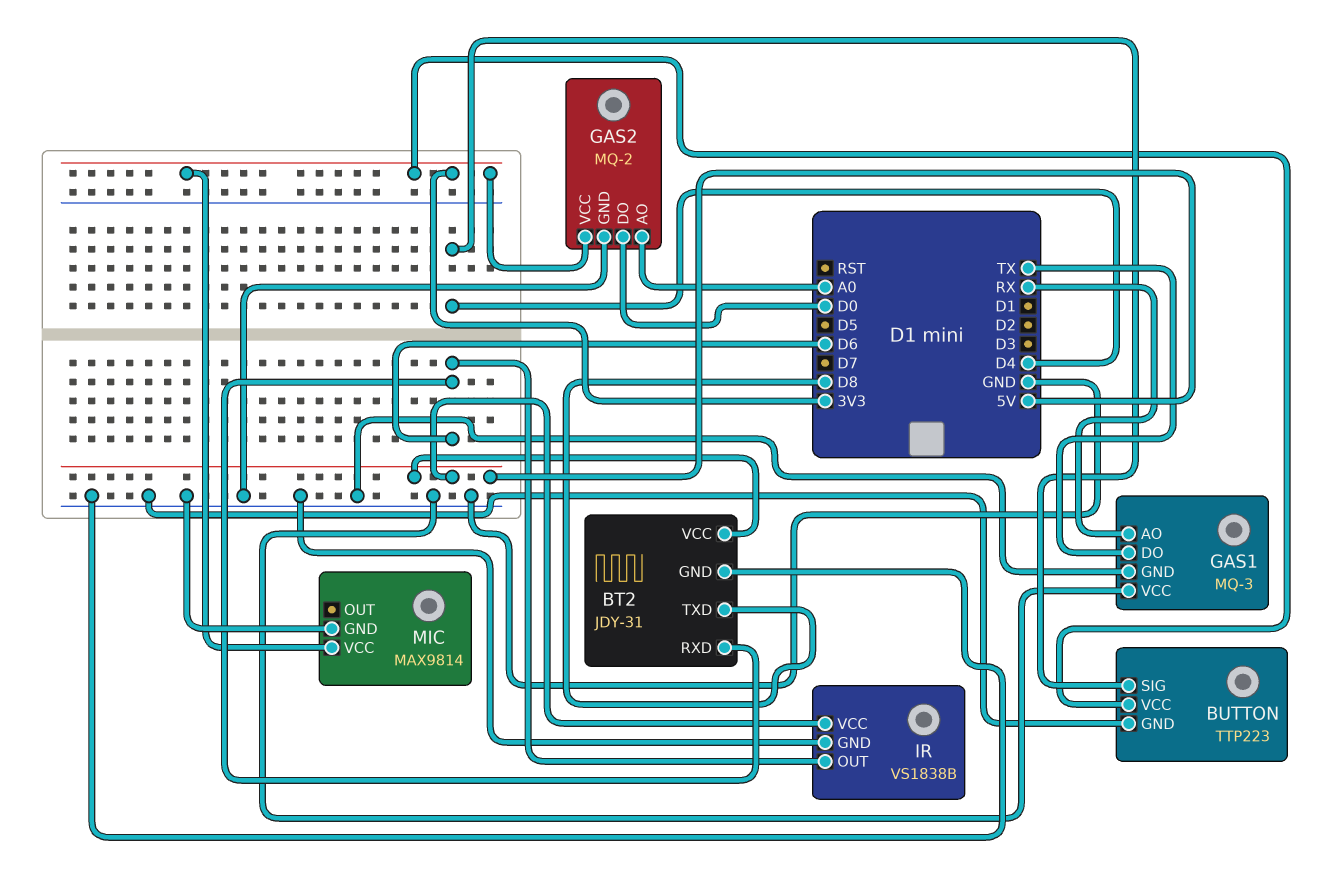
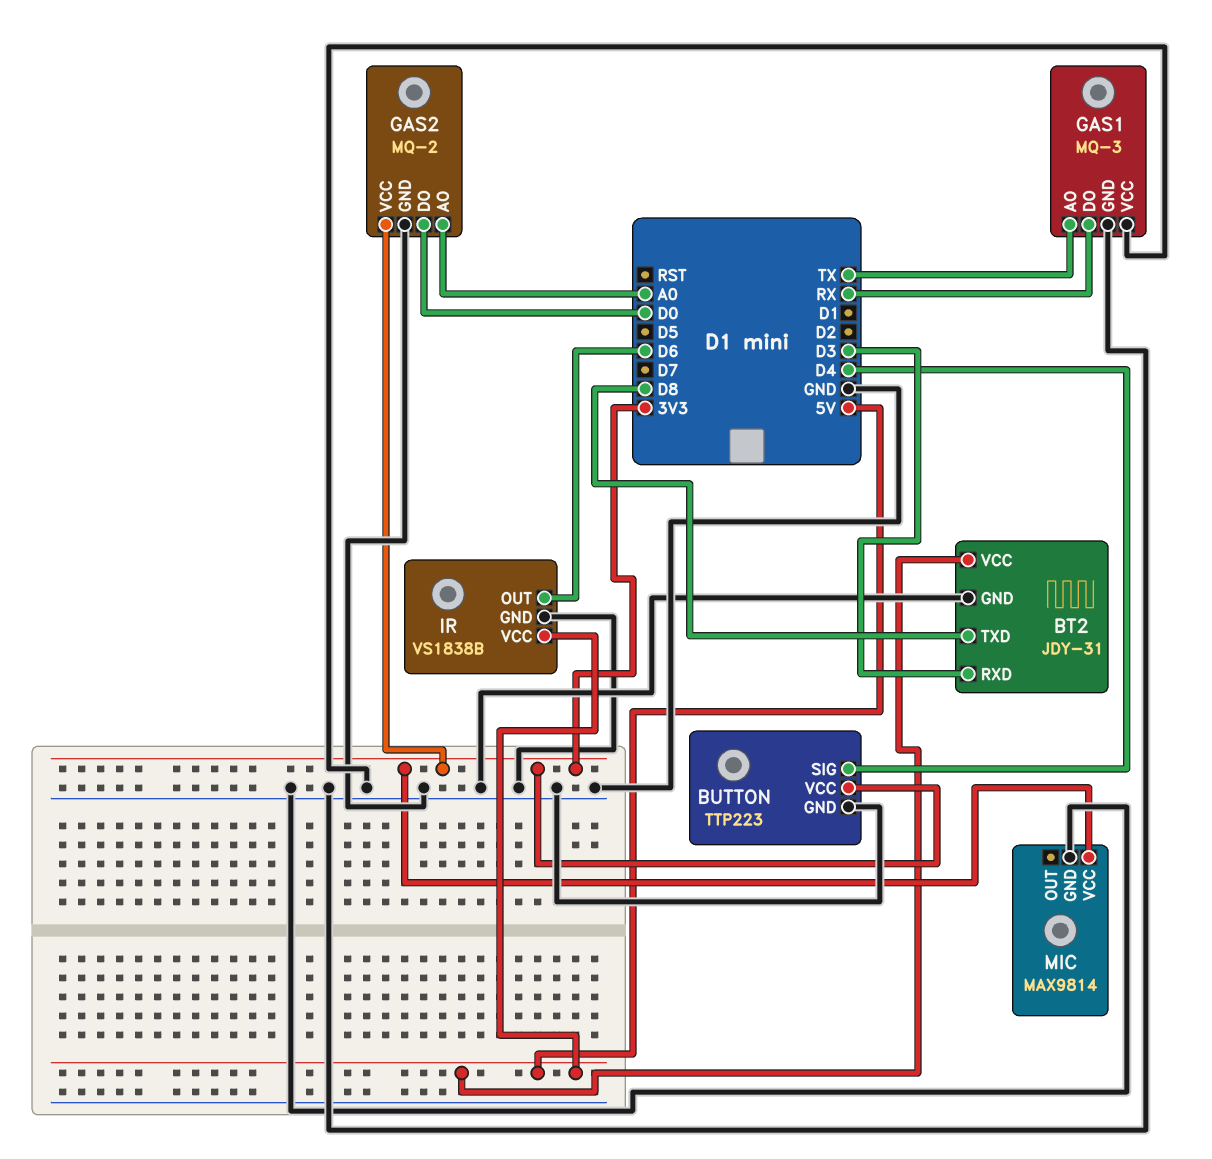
BT2 pin RXD: D6 -> D3
GAS1 pin AO: RX -> TX
GAS1 pin DO: TX -> RX

